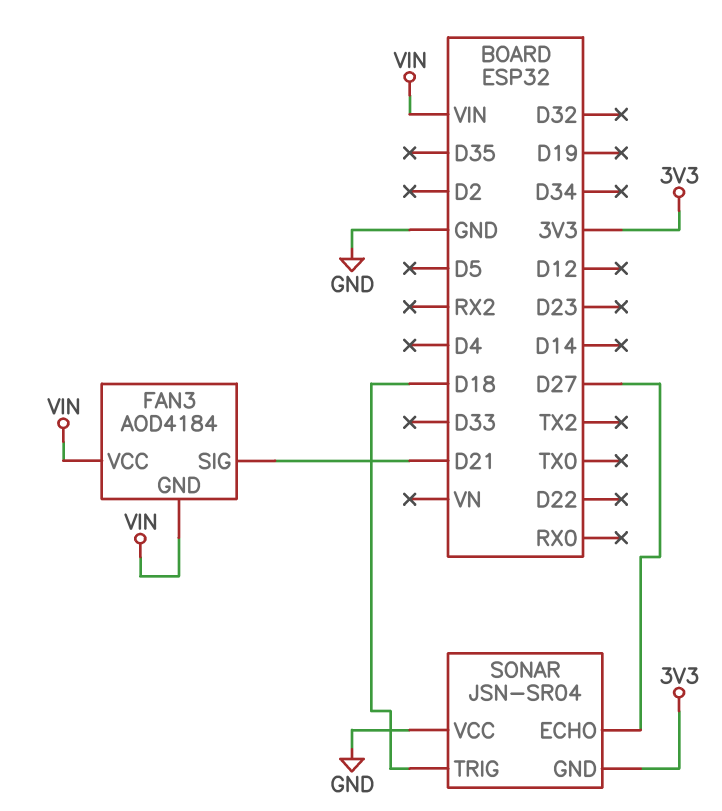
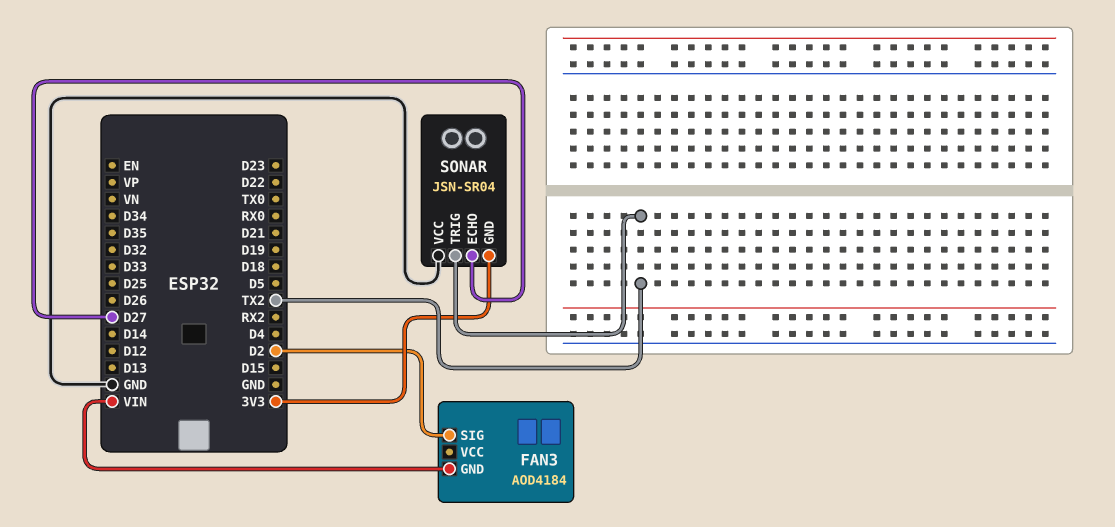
FAN3 pin SIG: D21 -> D2
FAN3 pin VCC: VIN -> none
SONAR pin TRIG: D18 -> TX2

